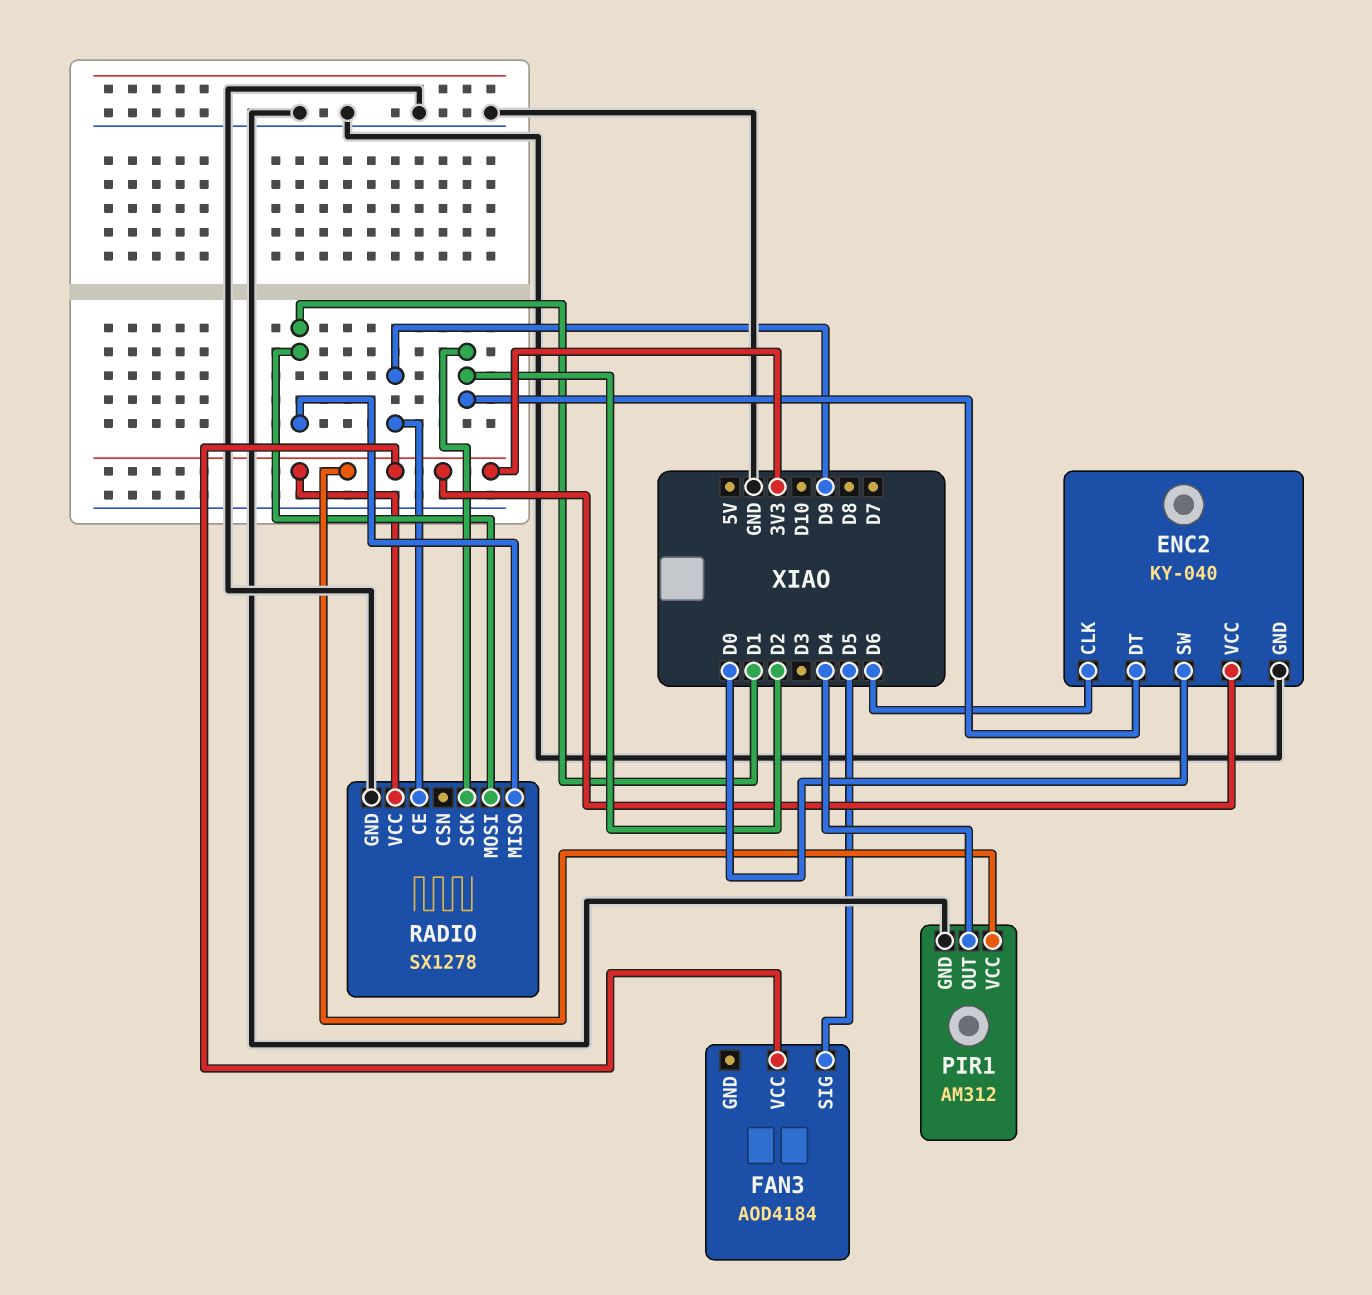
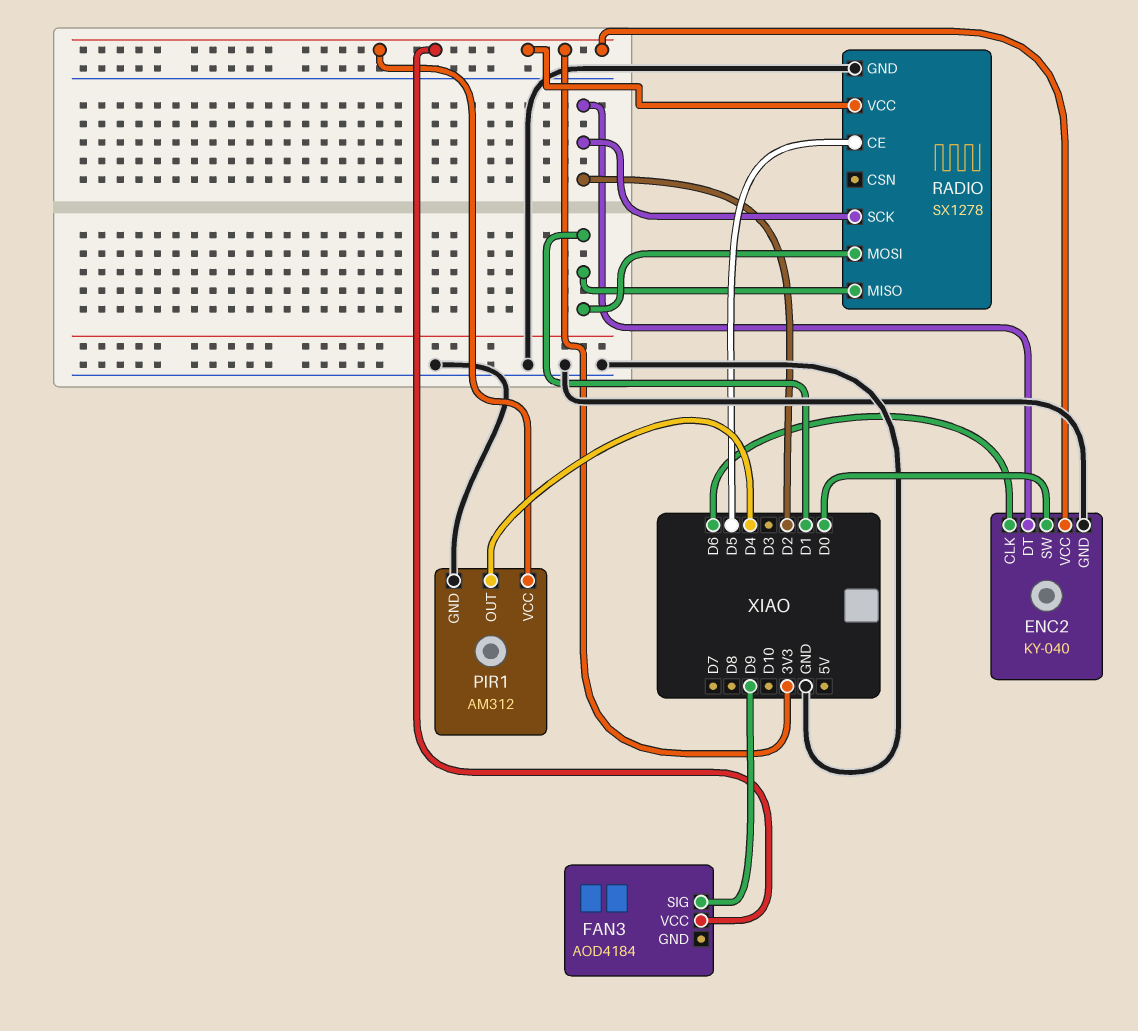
FAN3 pin SIG: D5 -> D9
RADIO pin CE: D9 -> D5

